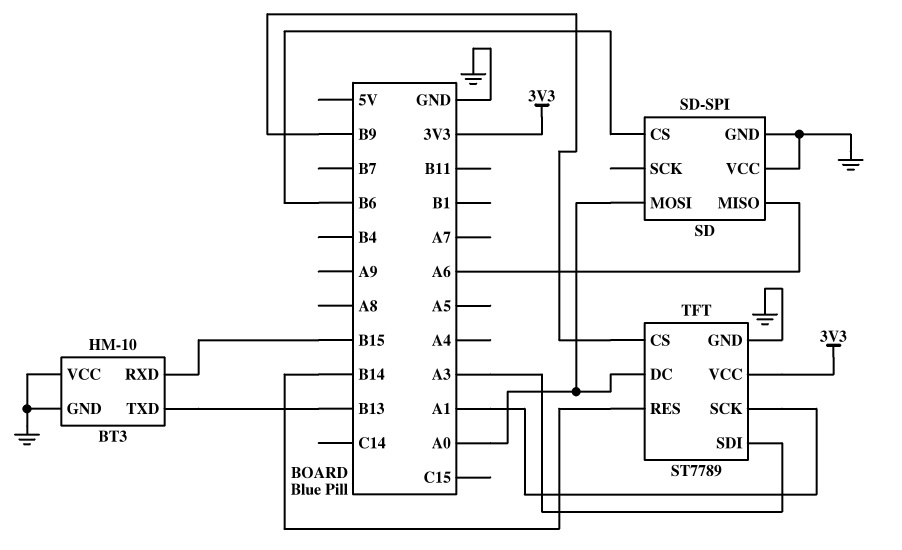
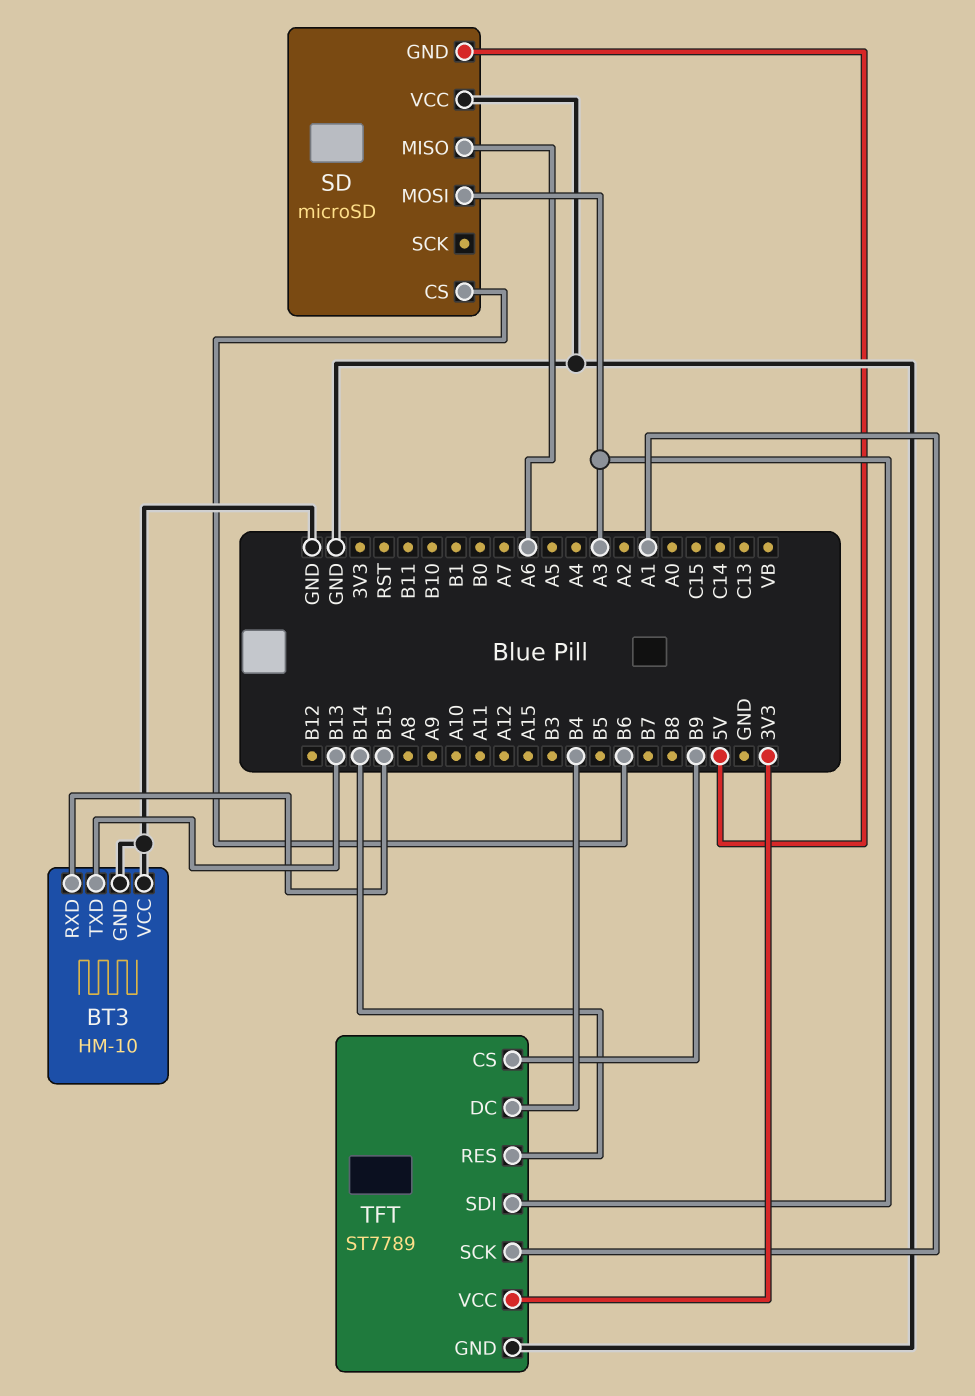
SD: SD-SPI -> microSD
SD pin GND: GND -> 5V
SD pin MOSI: A0 -> A3
TFT pin DC: A0 -> B4

